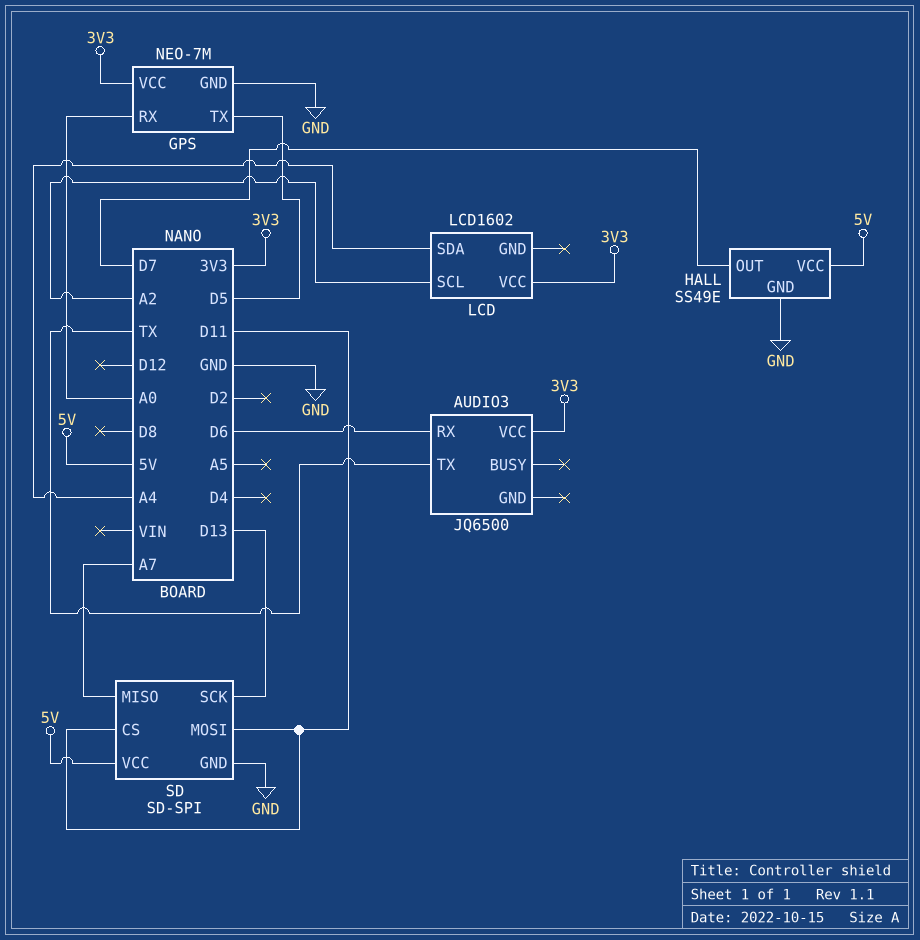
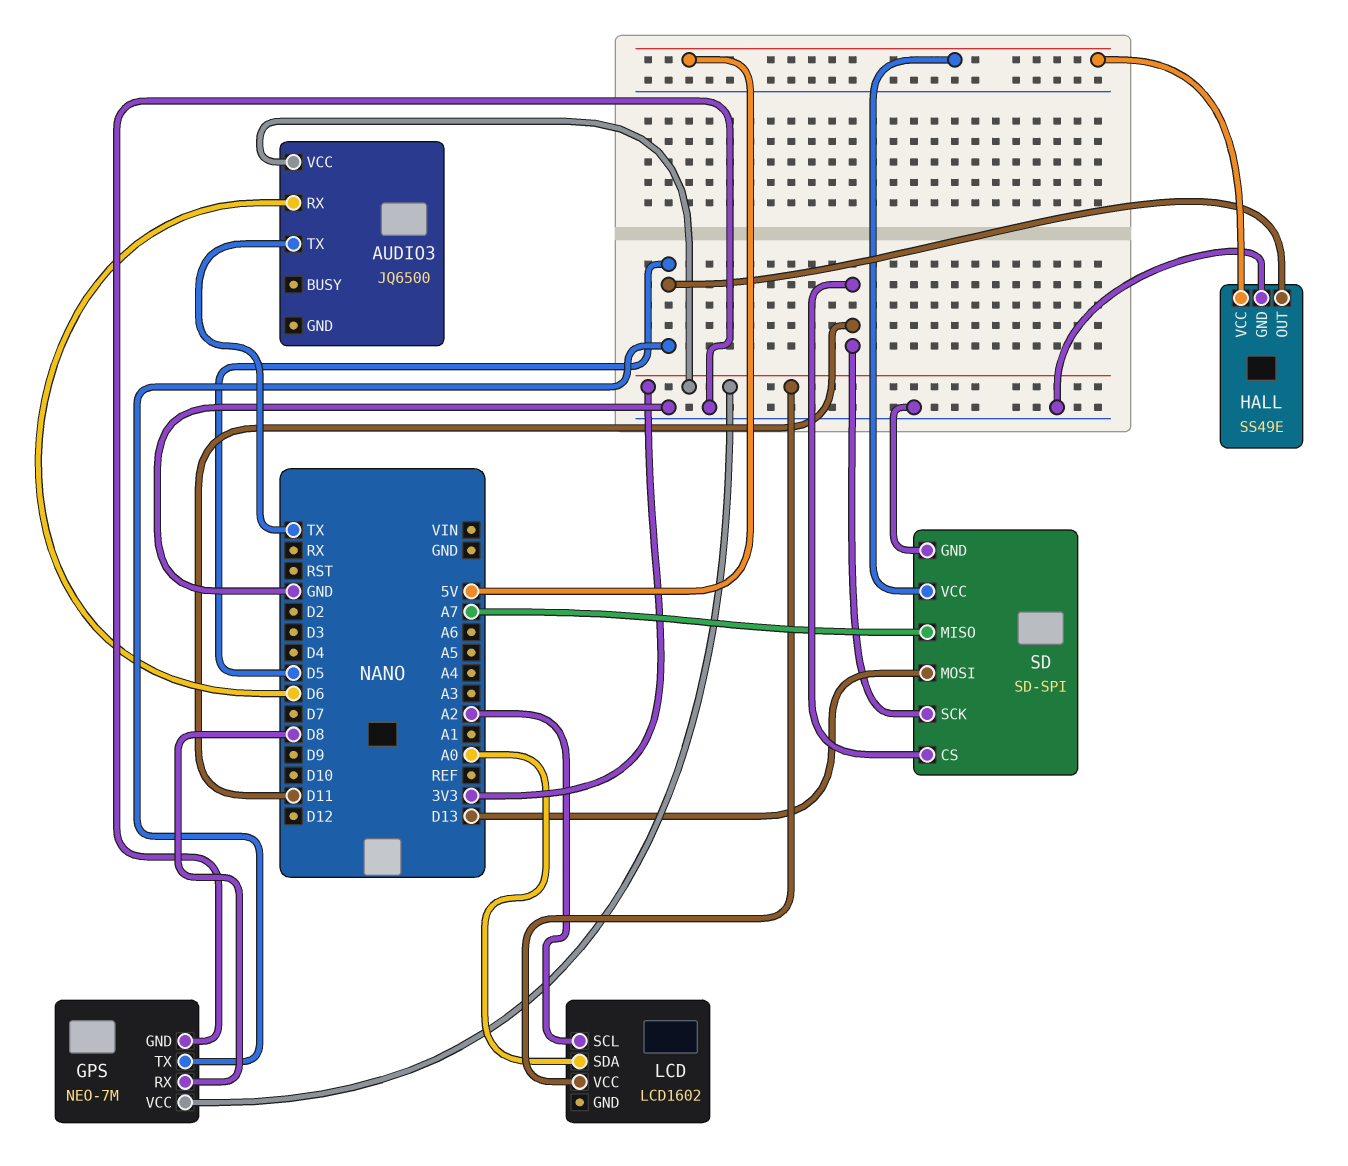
GPS pin RX: A0 -> D8
HALL pin OUT: D7 -> D5
LCD pin SDA: A4 -> A0
SD pin MOSI: D11 -> D13
SD pin SCK: D13 -> D11

